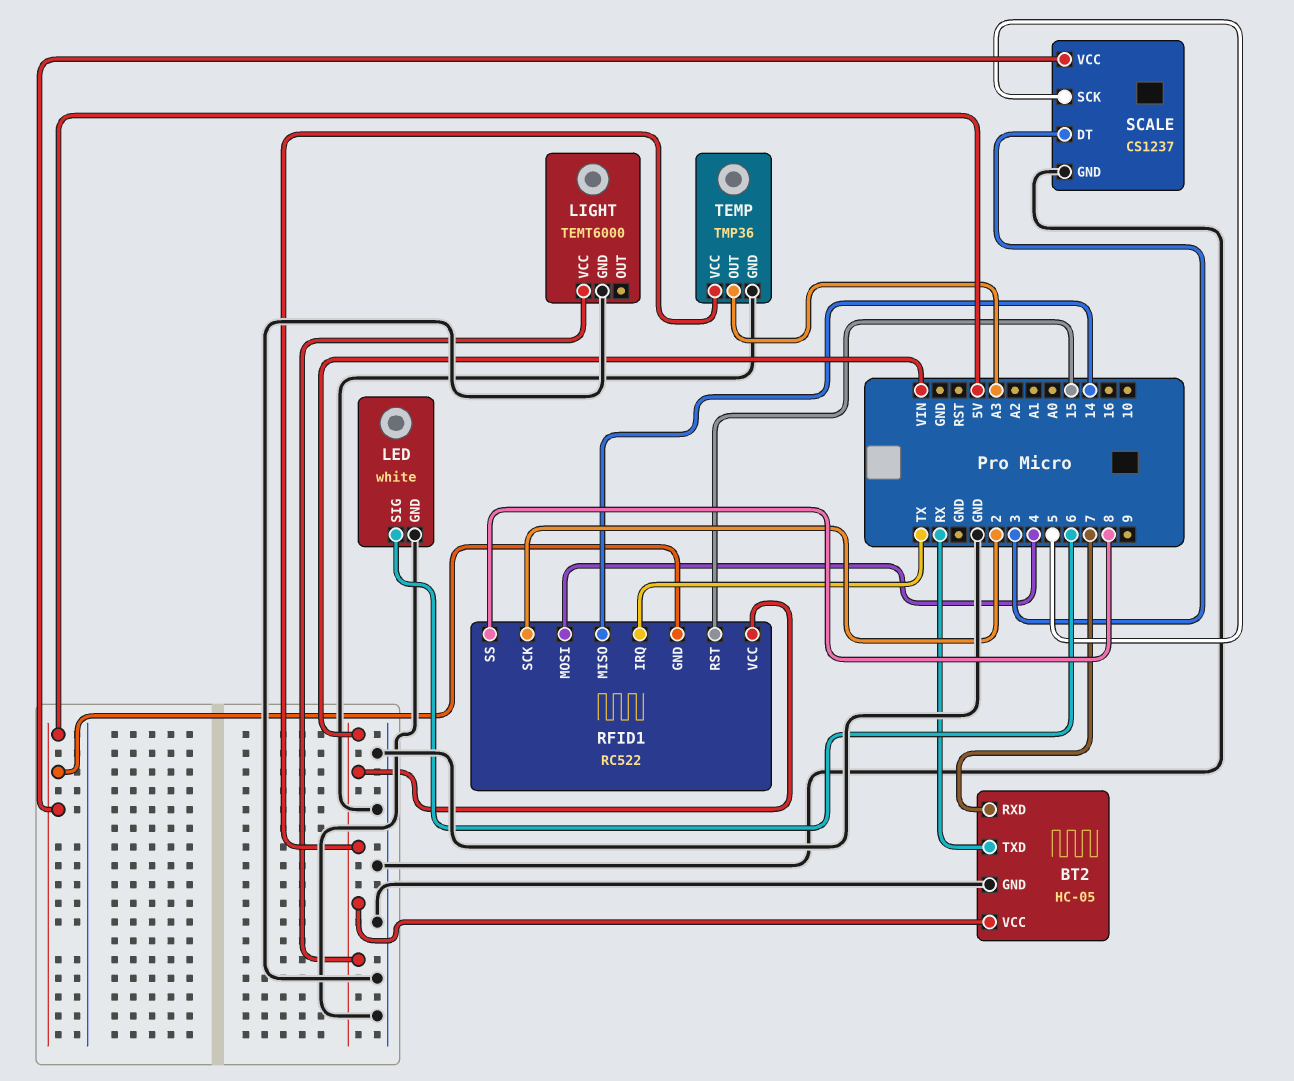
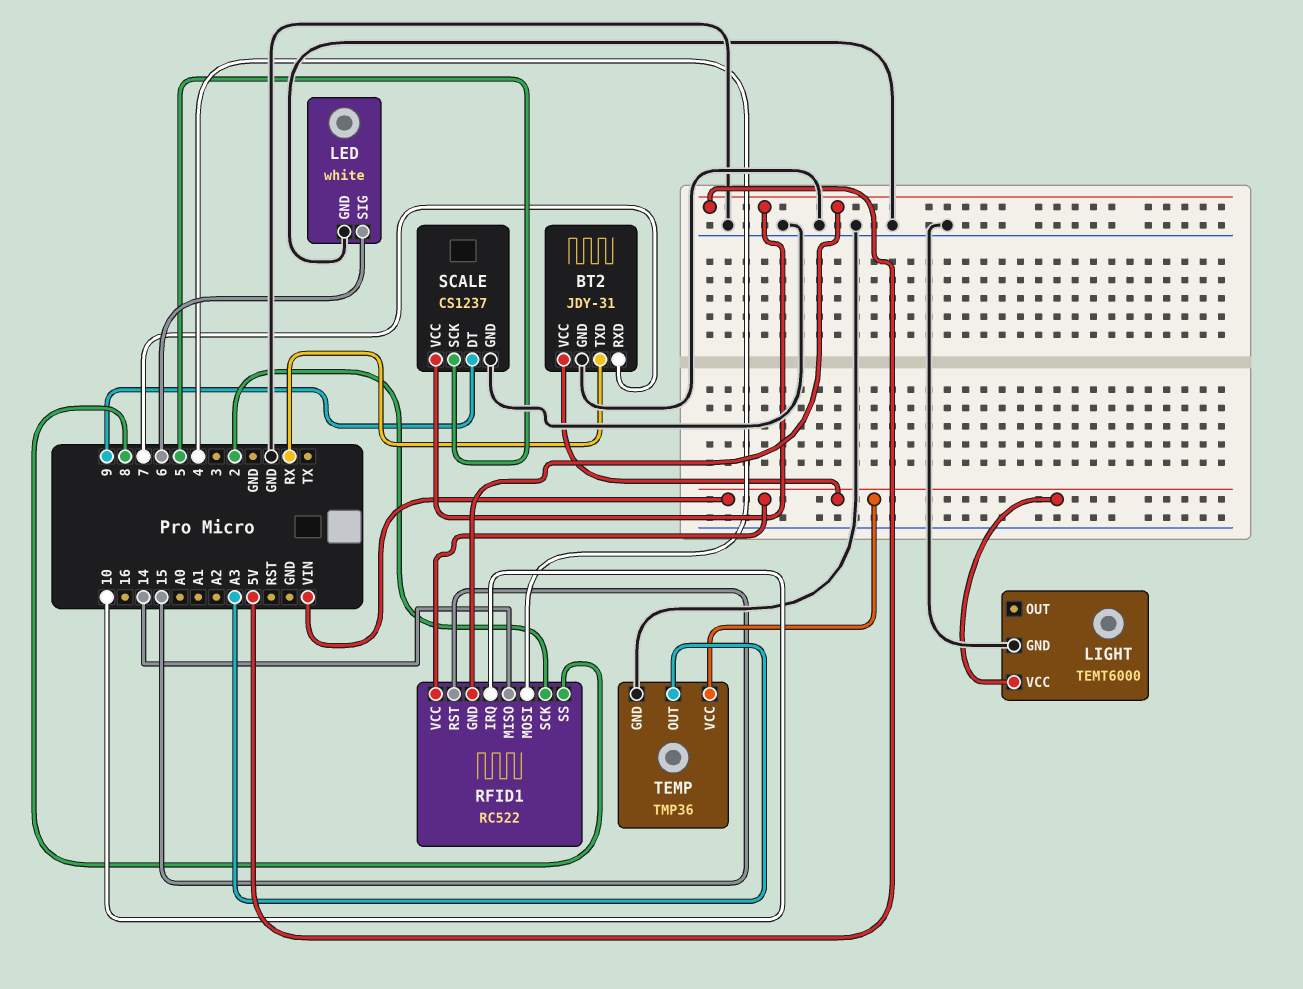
BT2: HC-05 -> JDY-31
RFID1 pin IRQ: TX -> 10
SCALE pin DT: 3 -> 9

